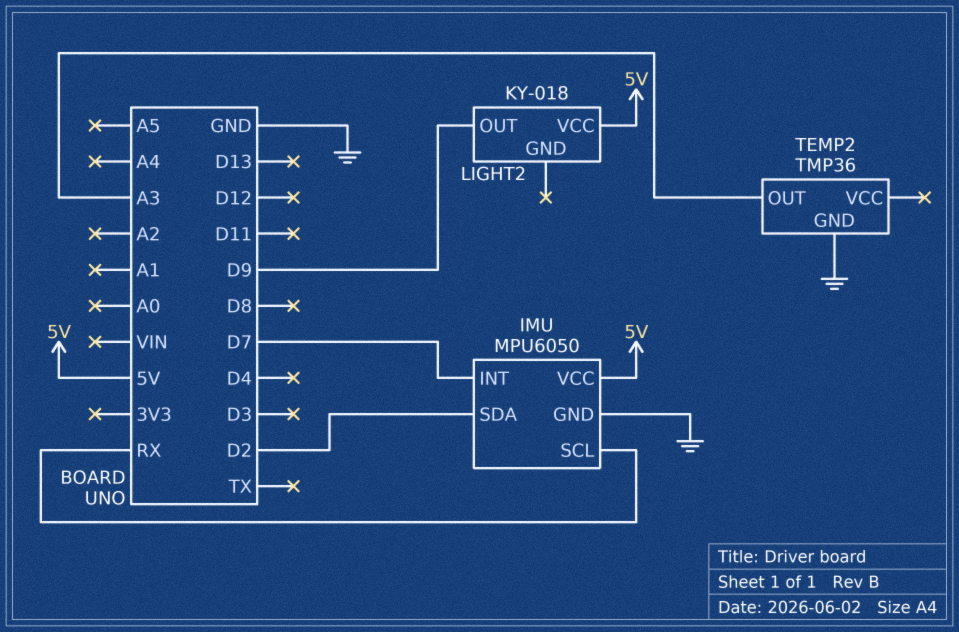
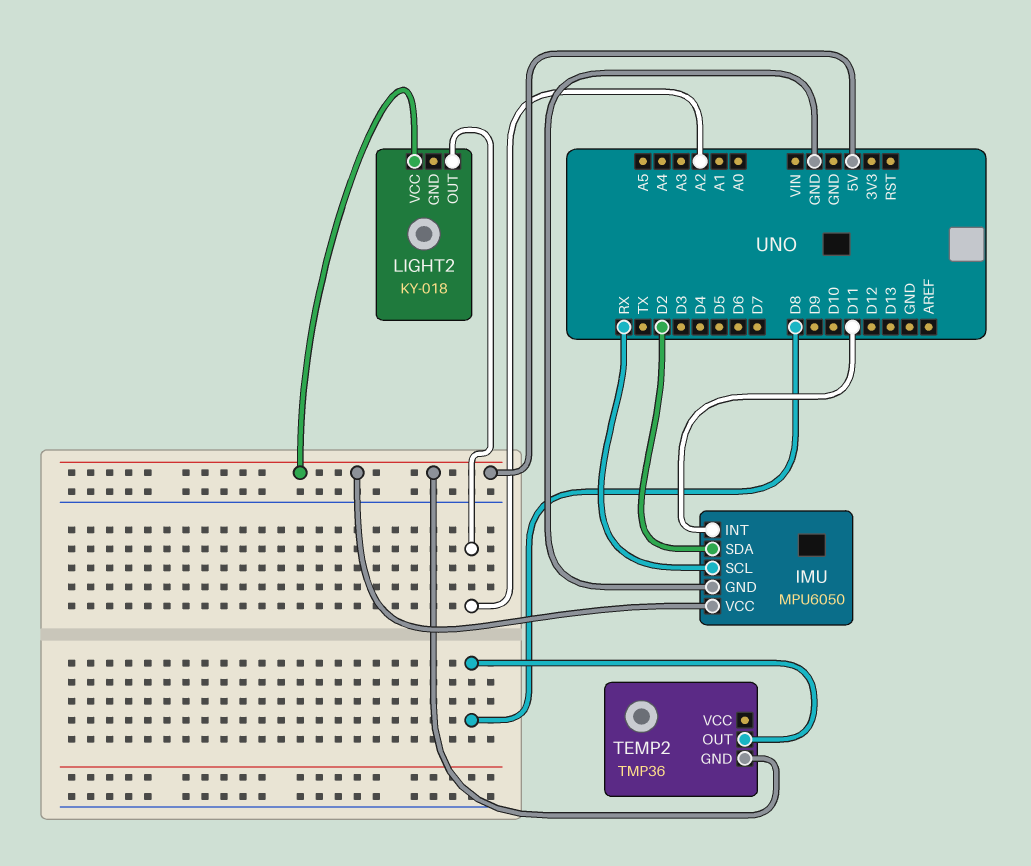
IMU pin INT: D7 -> D11
LIGHT2 pin OUT: D9 -> A2
TEMP2 pin GND: GND -> 5V
TEMP2 pin OUT: A3 -> D8

